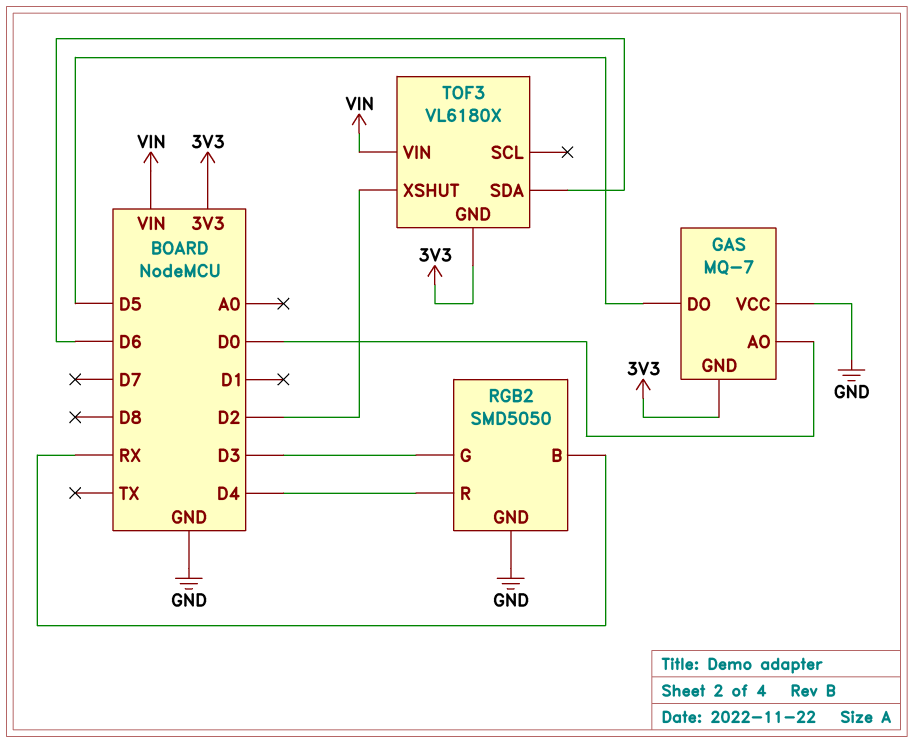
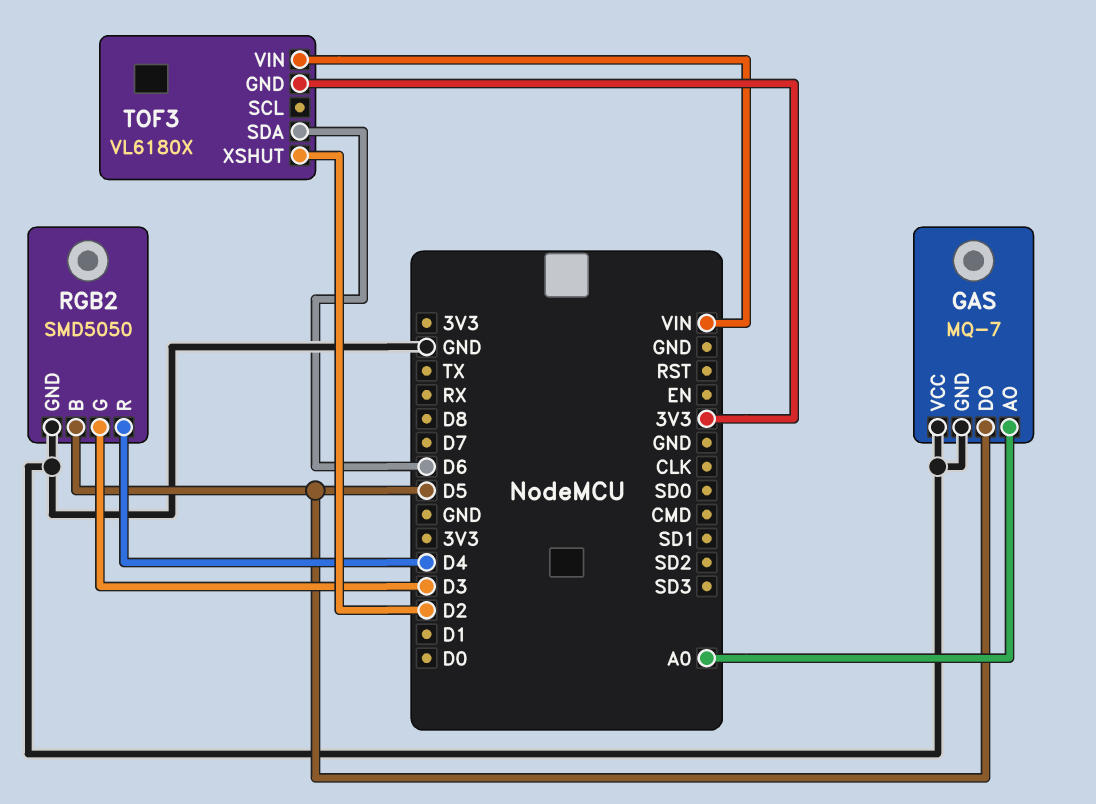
GAS pin AO: D0 -> A0
GAS pin GND: 3V3 -> GND
RGB2 pin B: RX -> D5

